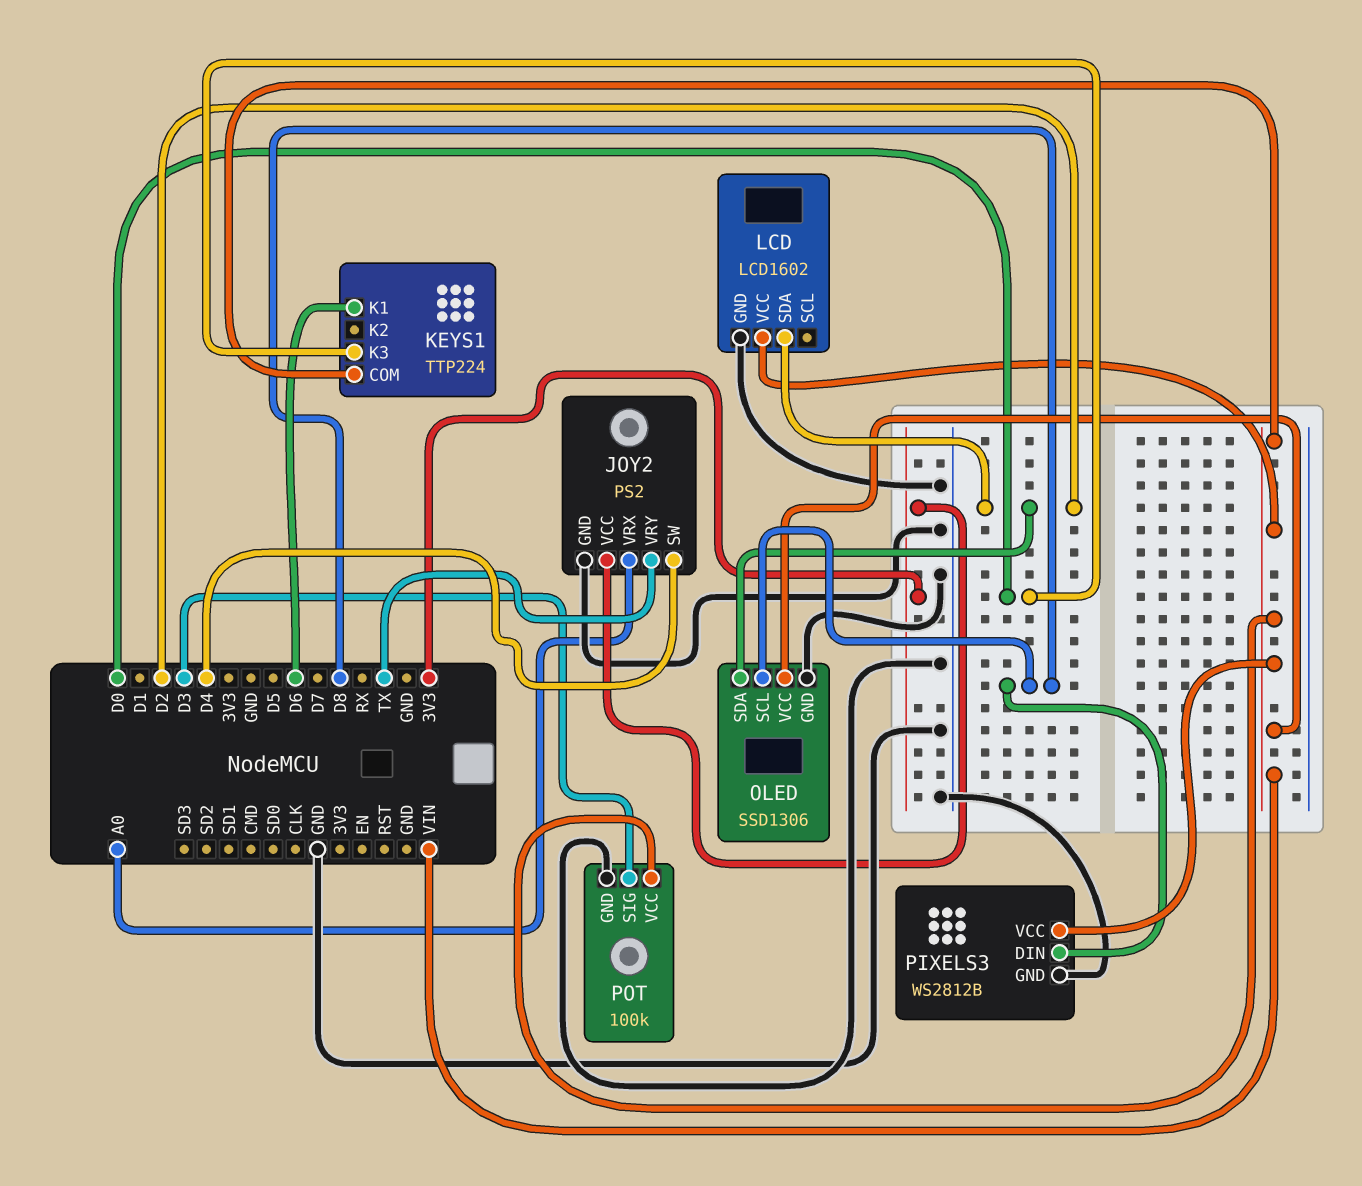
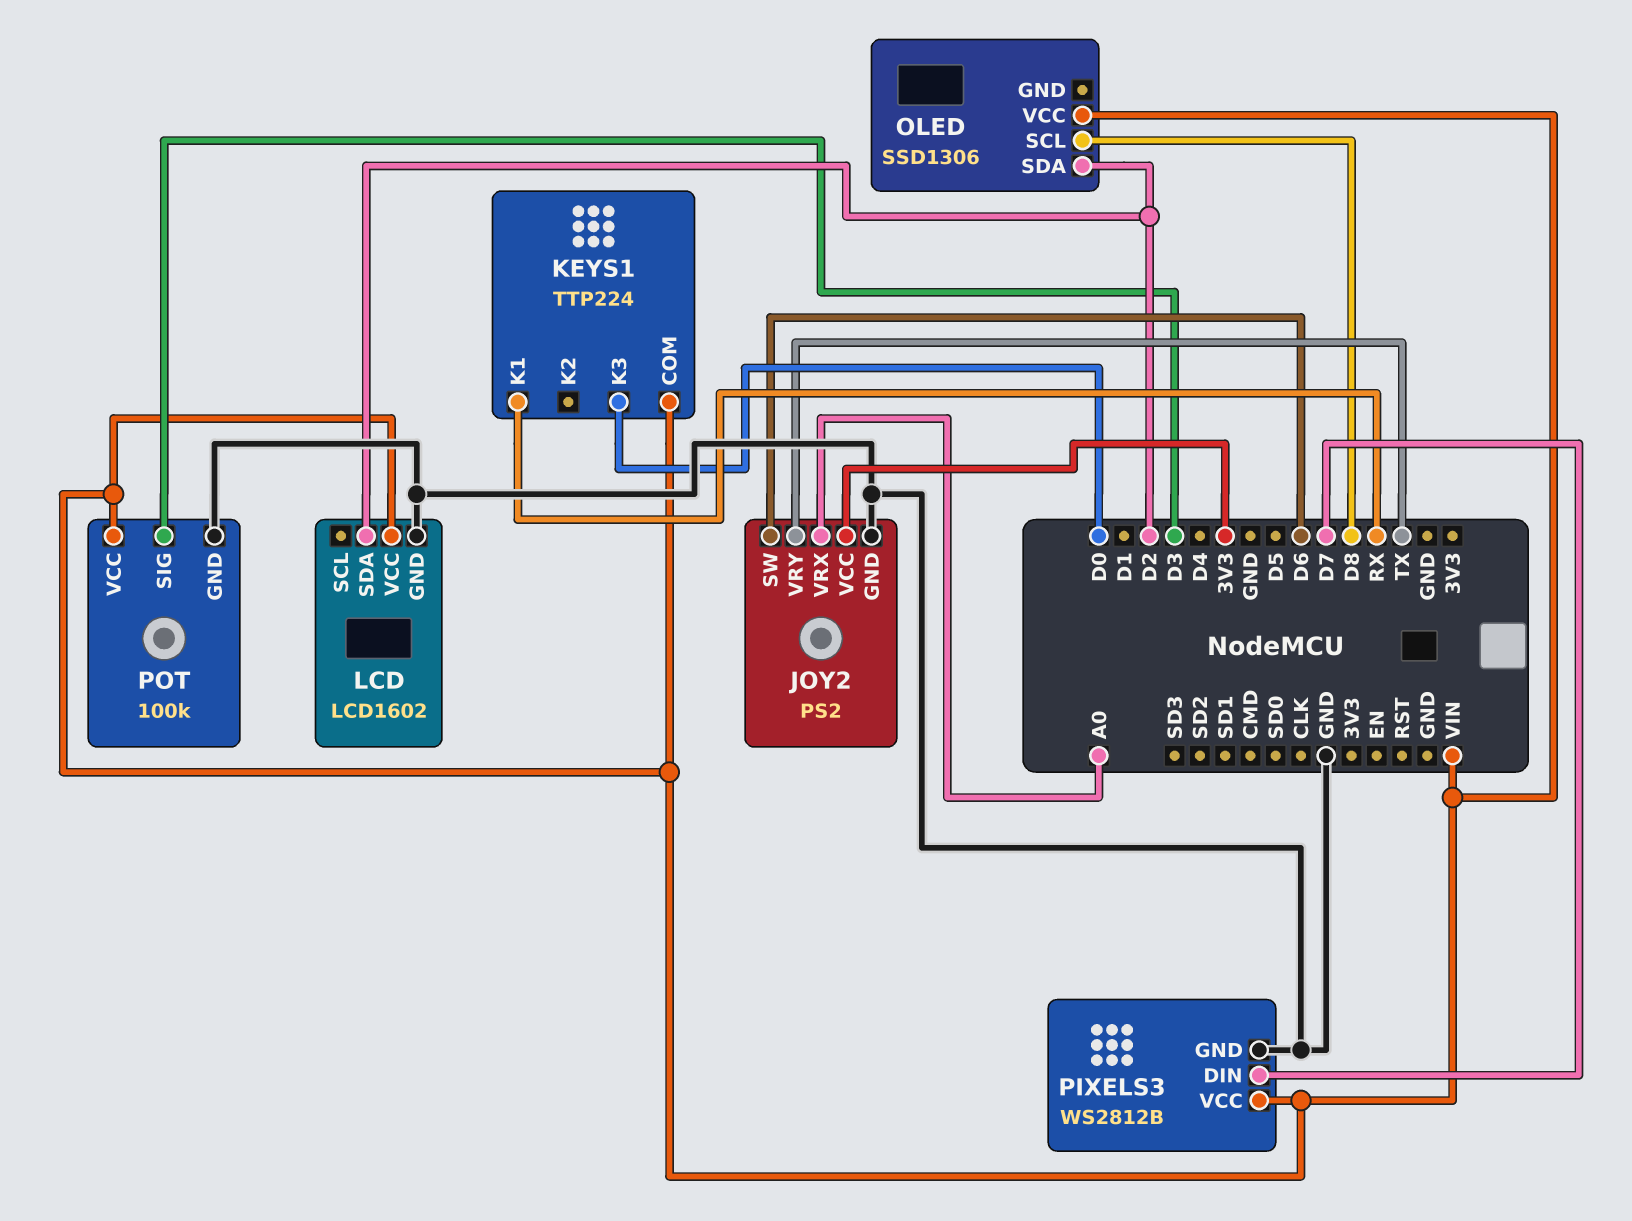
JOY2 pin SW: D4 -> D6
KEYS1 pin K1: D6 -> RX
OLED pin GND: GND -> none
PIXELS3 pin DIN: D8 -> D7

